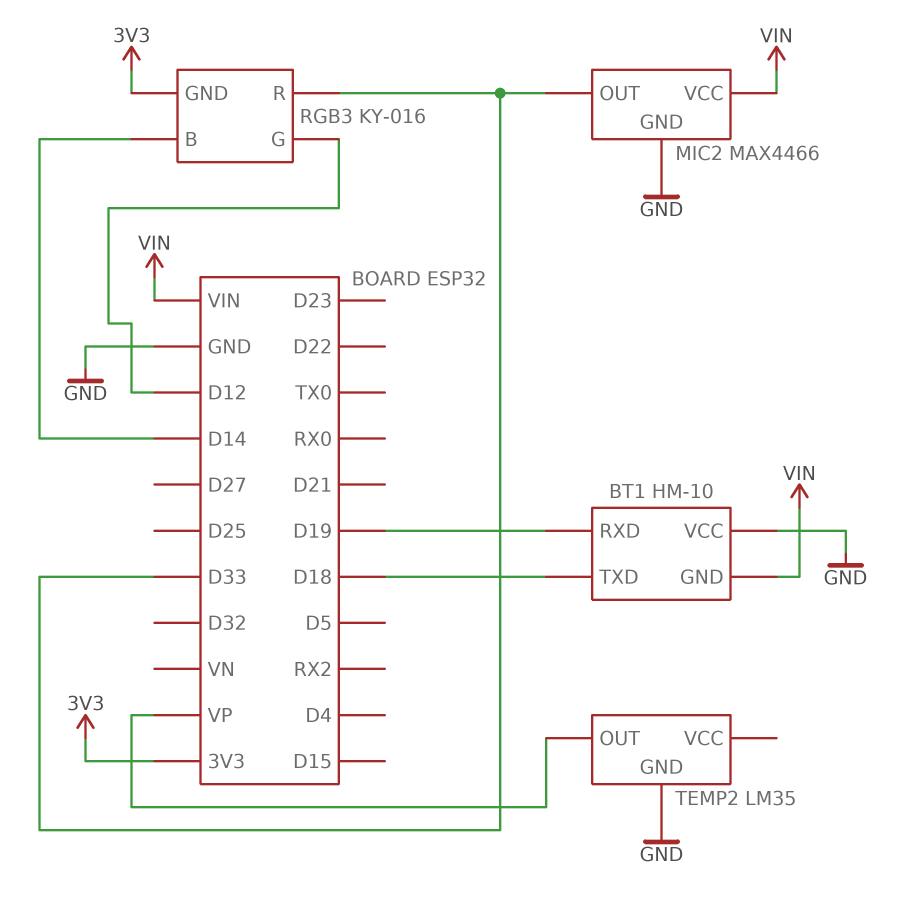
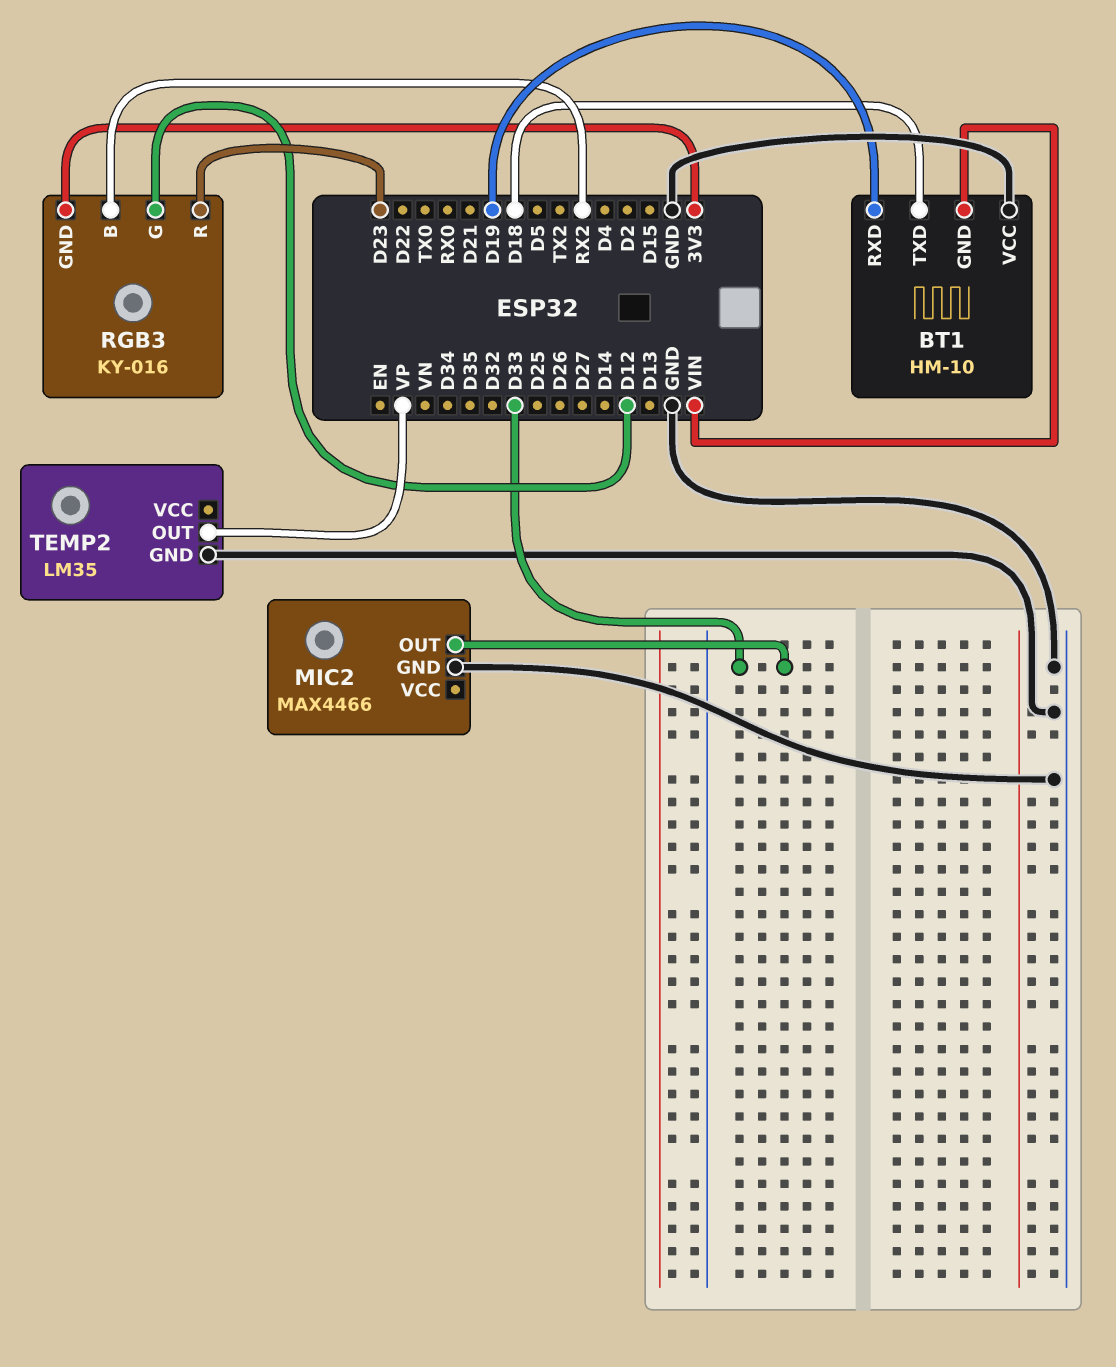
MIC2 pin VCC: VIN -> none
RGB3 pin B: D14 -> RX2
RGB3 pin R: D33 -> D23

